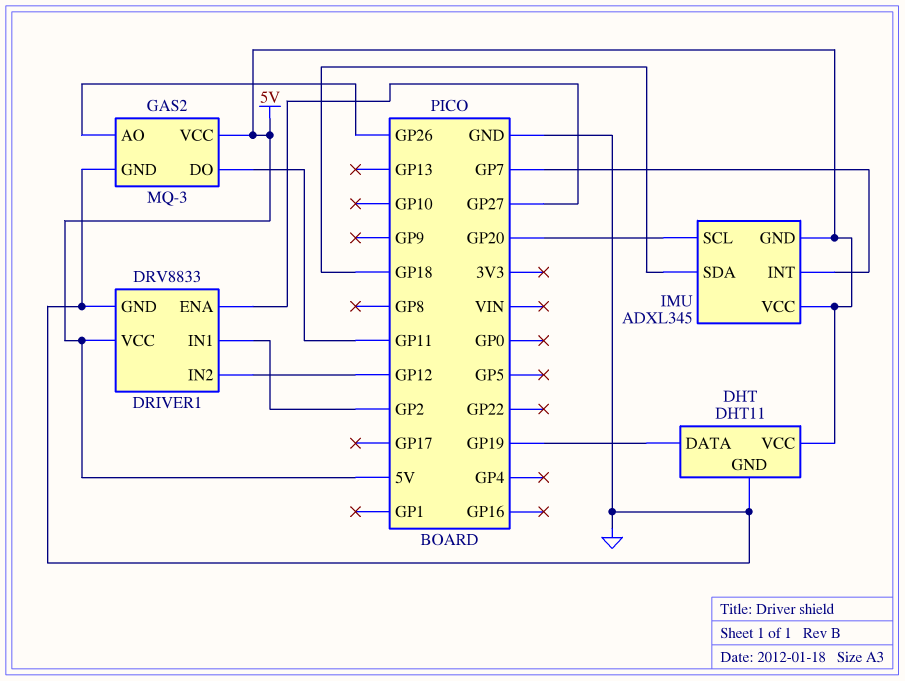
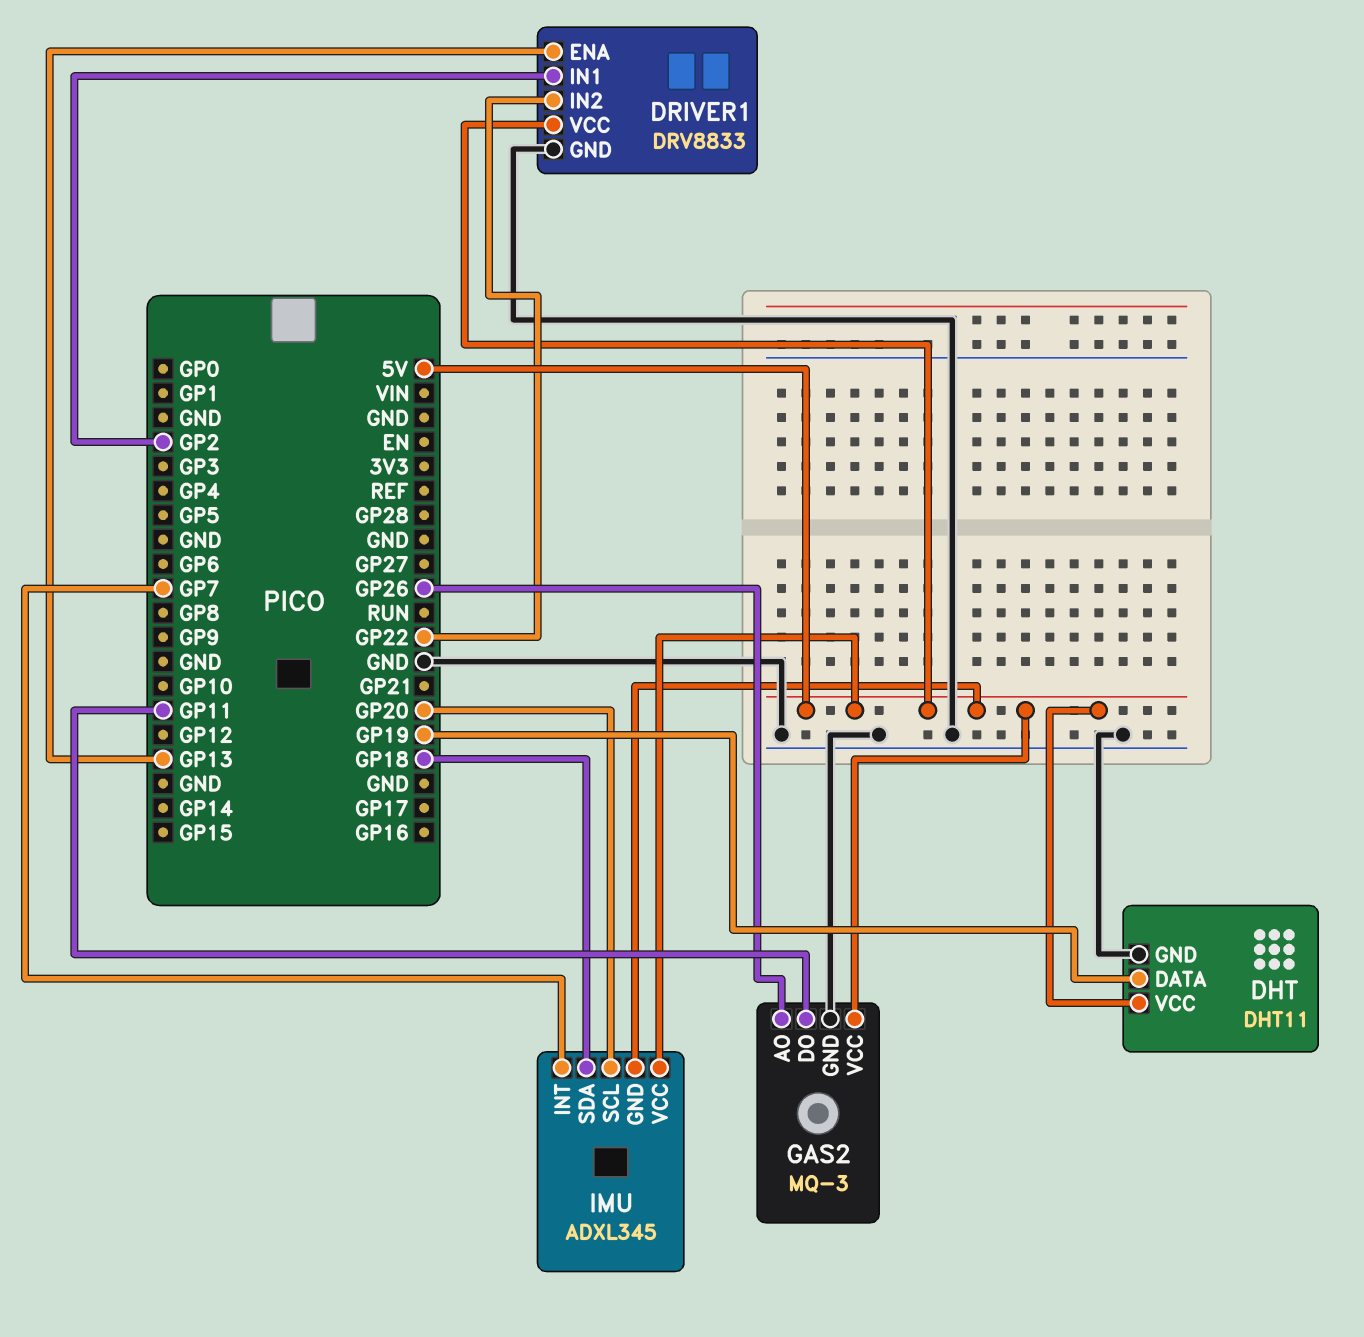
DRIVER1 pin ENA: GP27 -> GP13
DRIVER1 pin IN2: GP12 -> GP22

